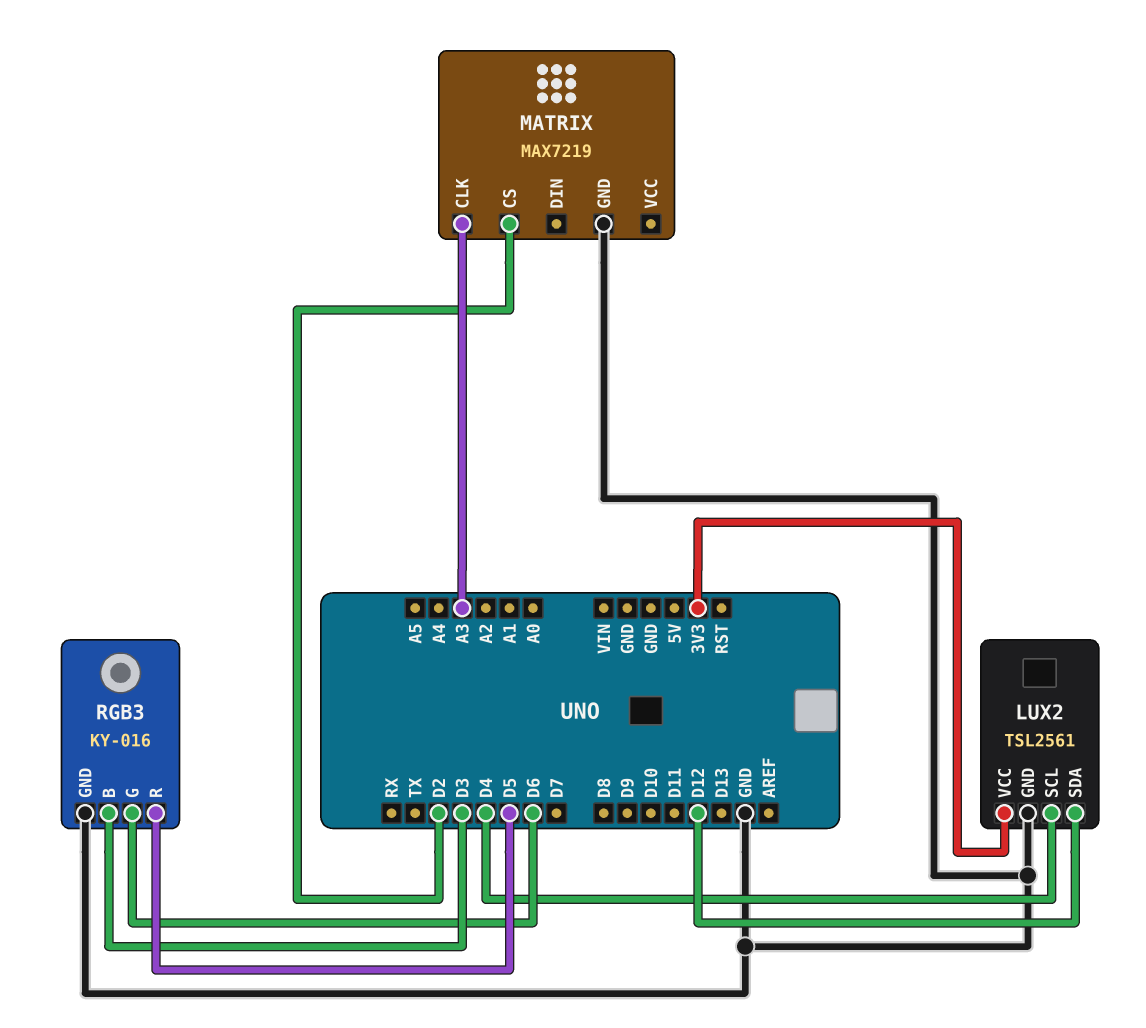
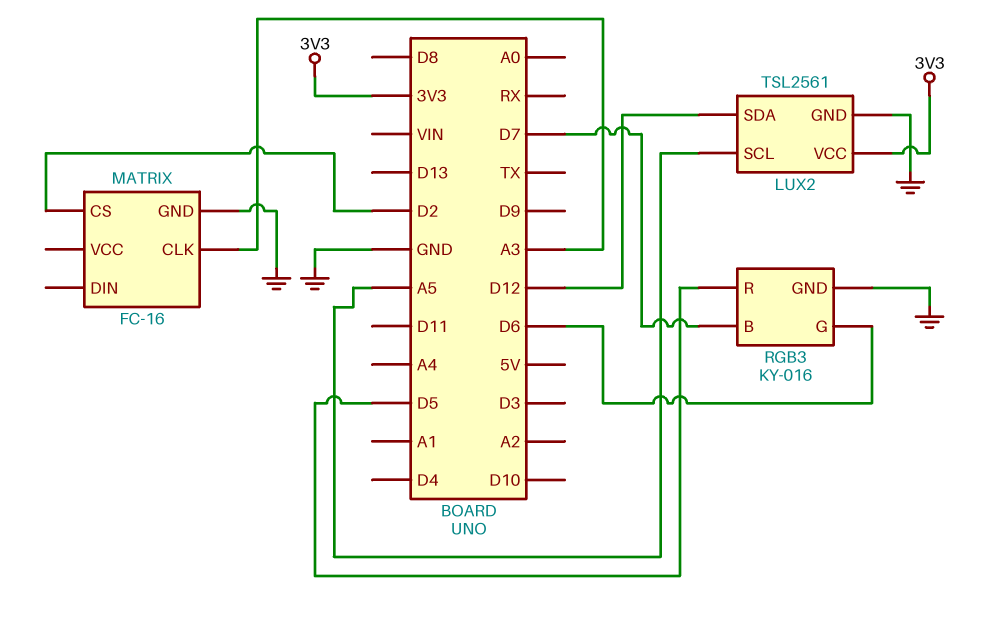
LUX2 pin SCL: D4 -> A5
MATRIX: MAX7219 -> FC-16
RGB3 pin B: D3 -> D7

